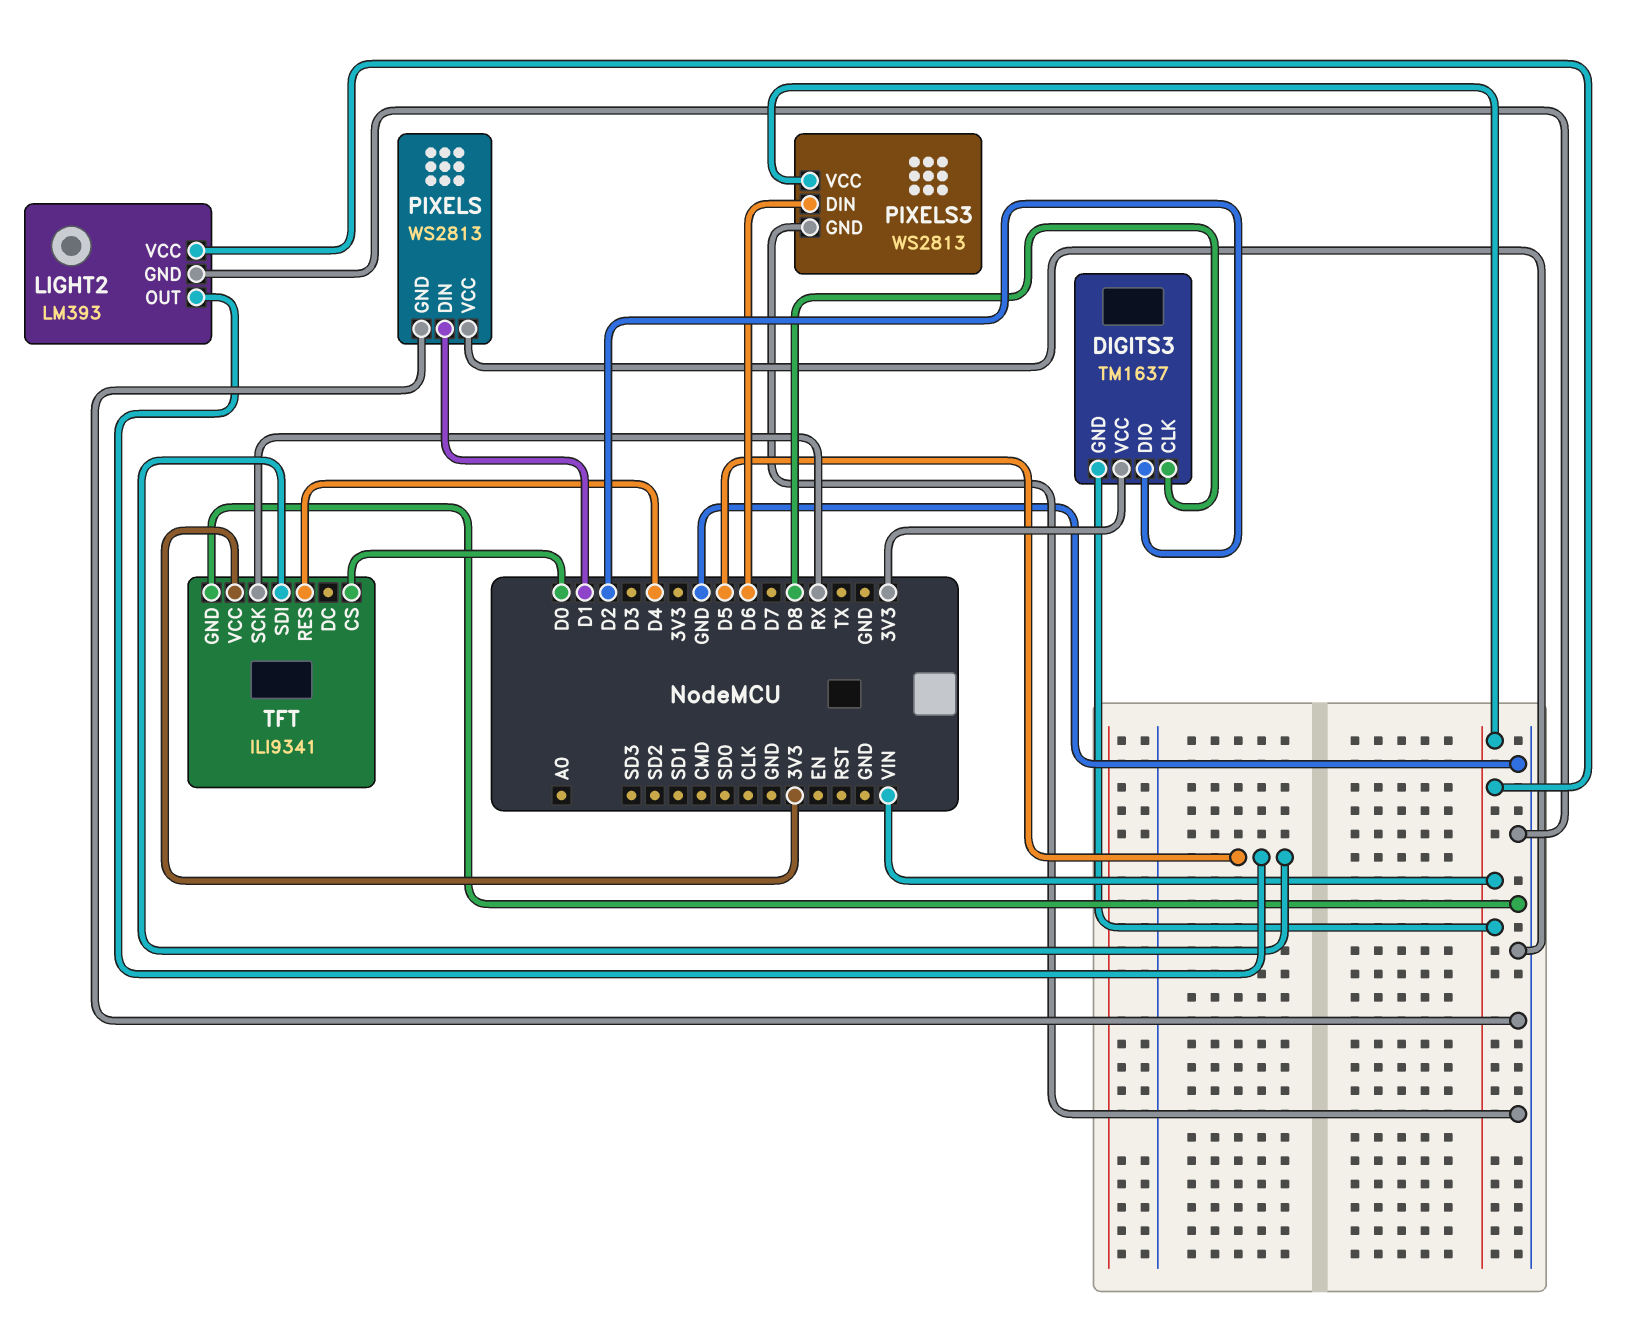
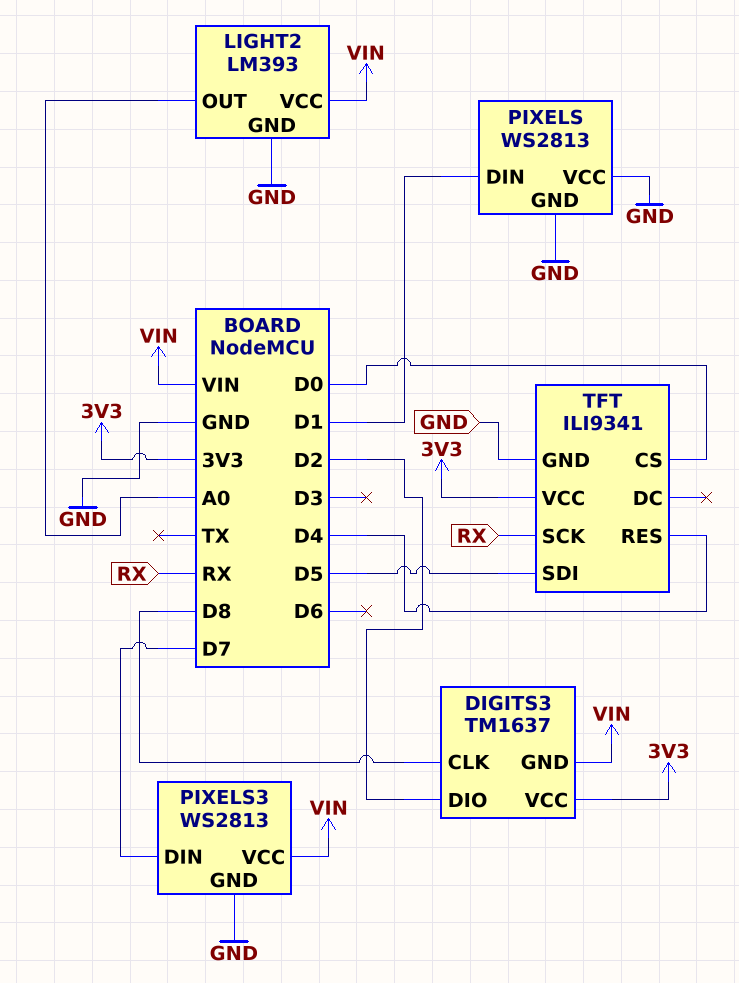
LIGHT2 pin OUT: D5 -> A0
PIXELS3 pin DIN: D6 -> D7

